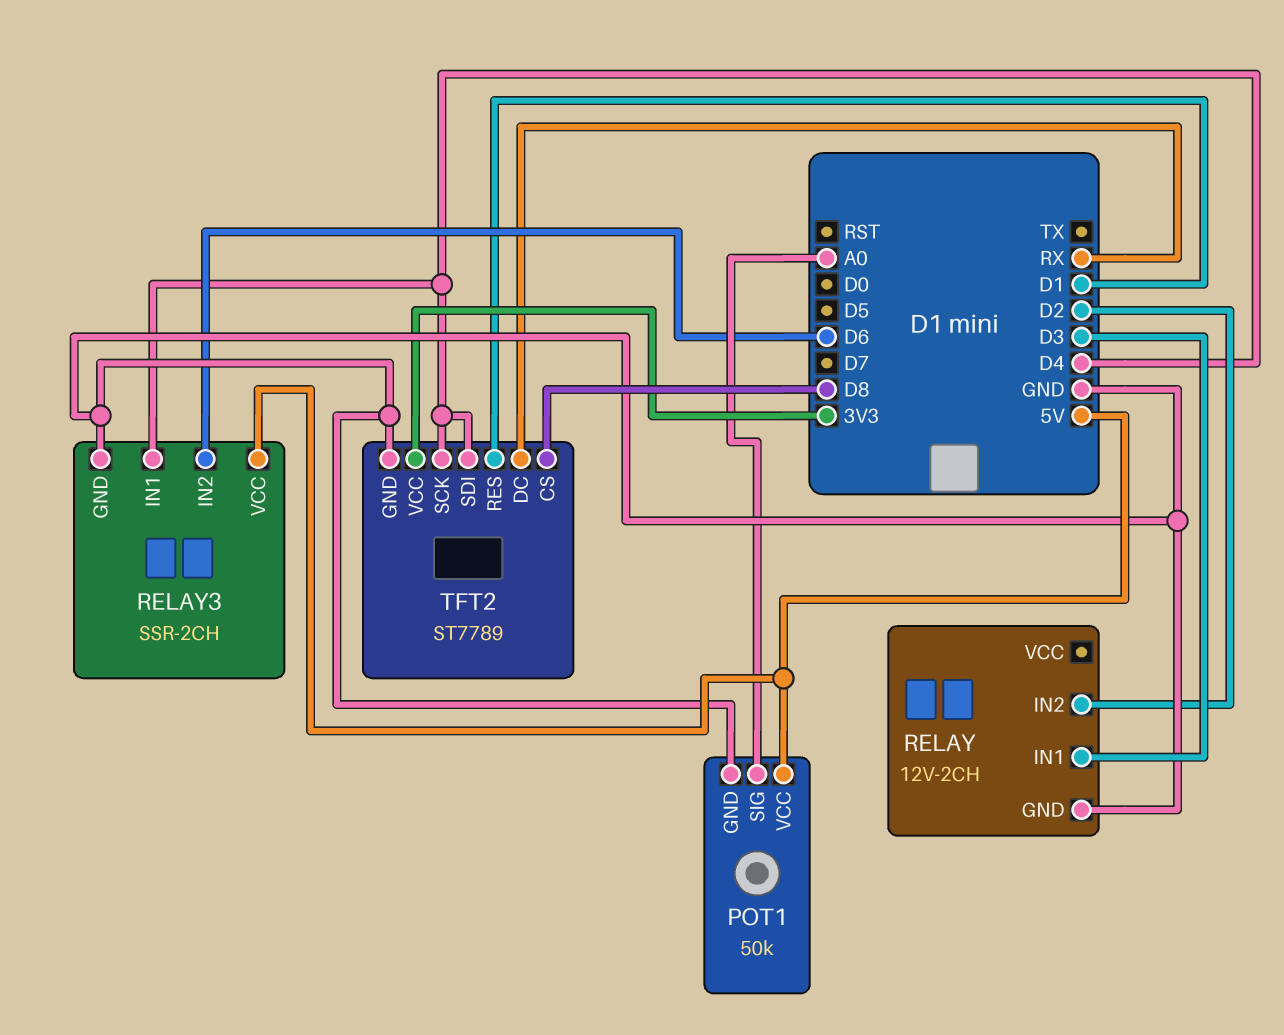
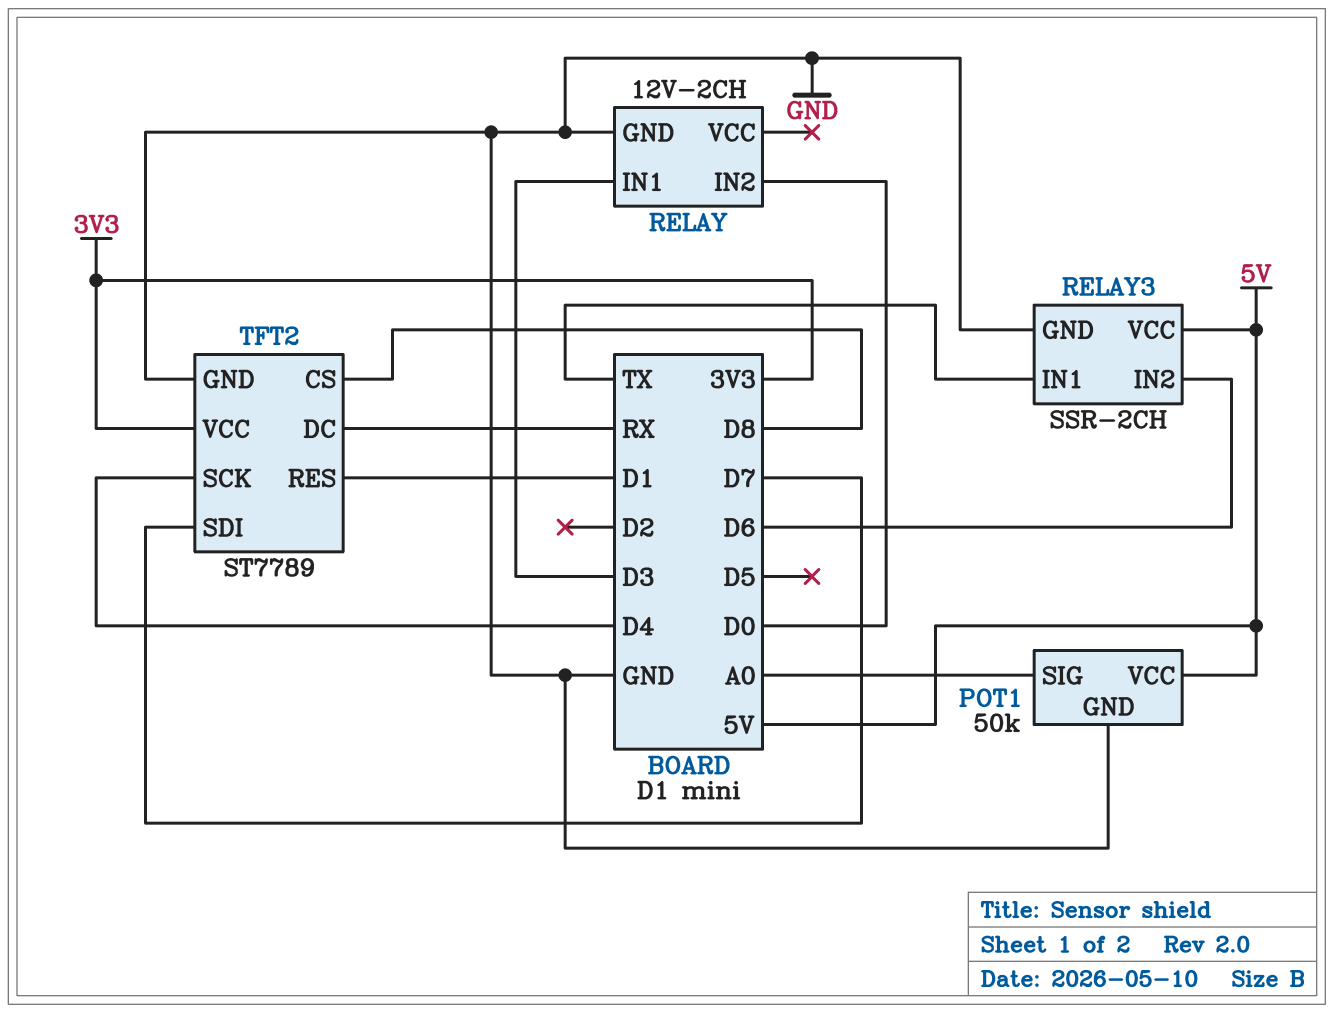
RELAY pin IN2: D2 -> D0
RELAY3 pin IN1: D4 -> TX
TFT2 pin SDI: D4 -> D7

